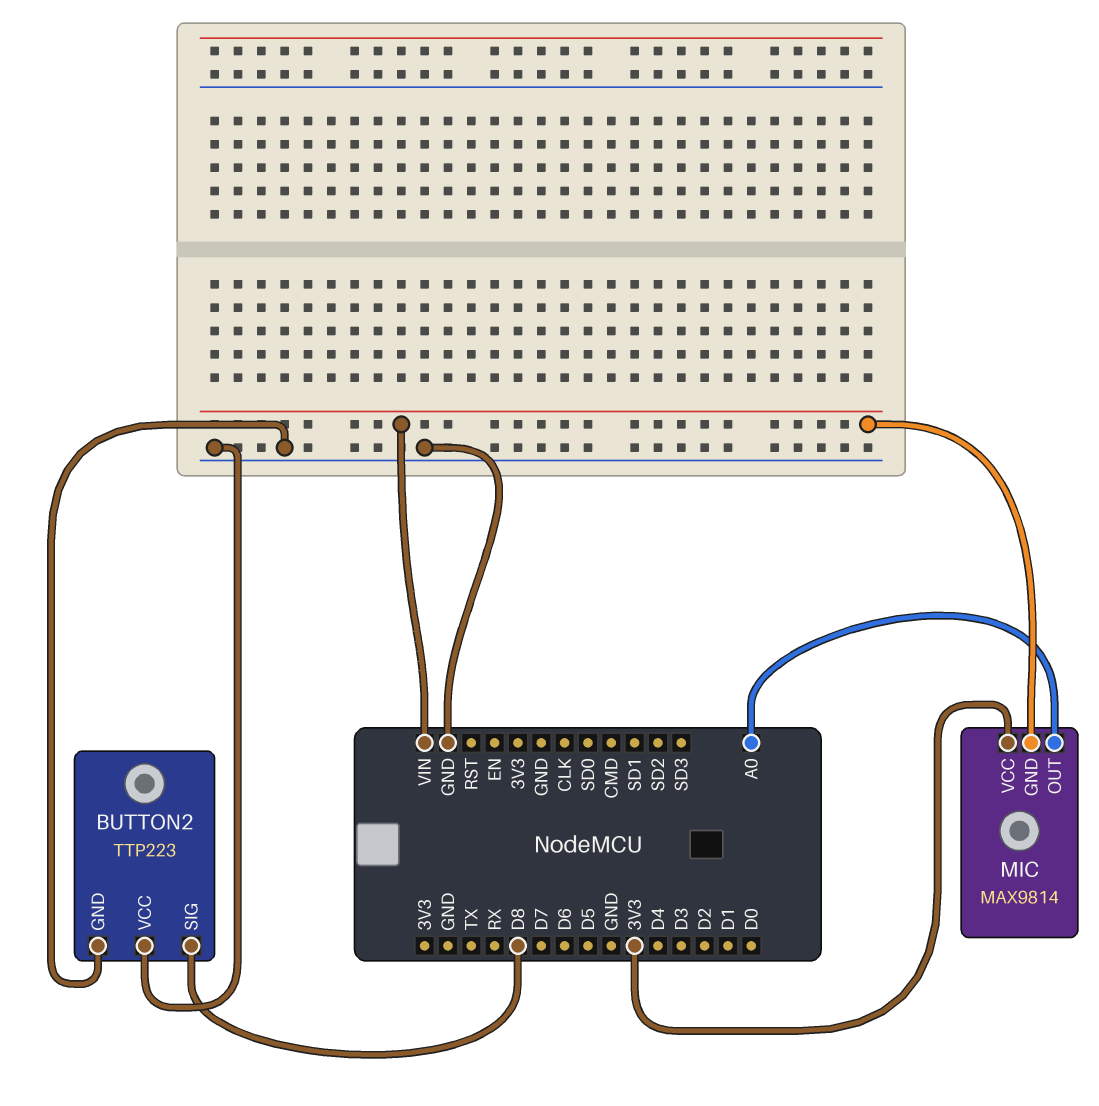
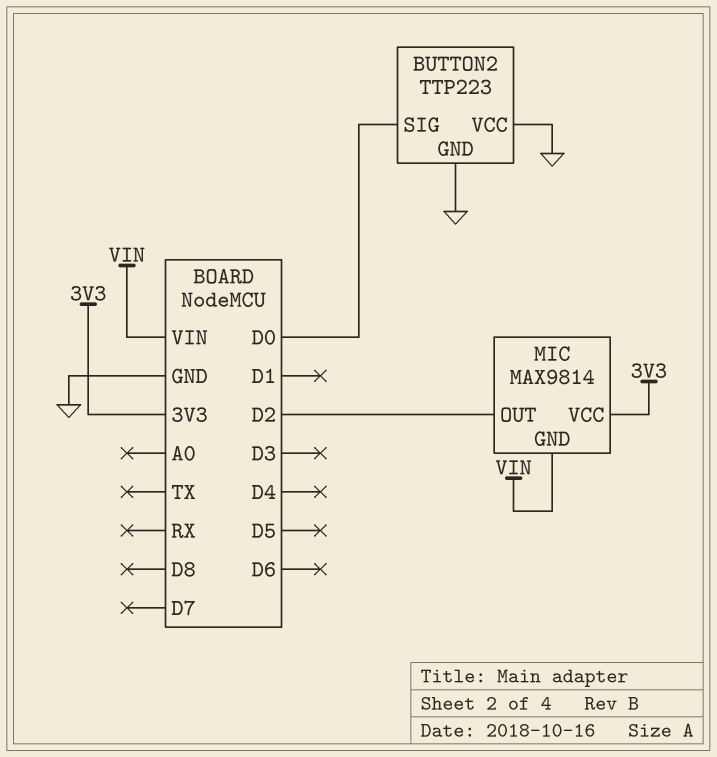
BUTTON2 pin SIG: D8 -> D0
MIC pin OUT: A0 -> D2

